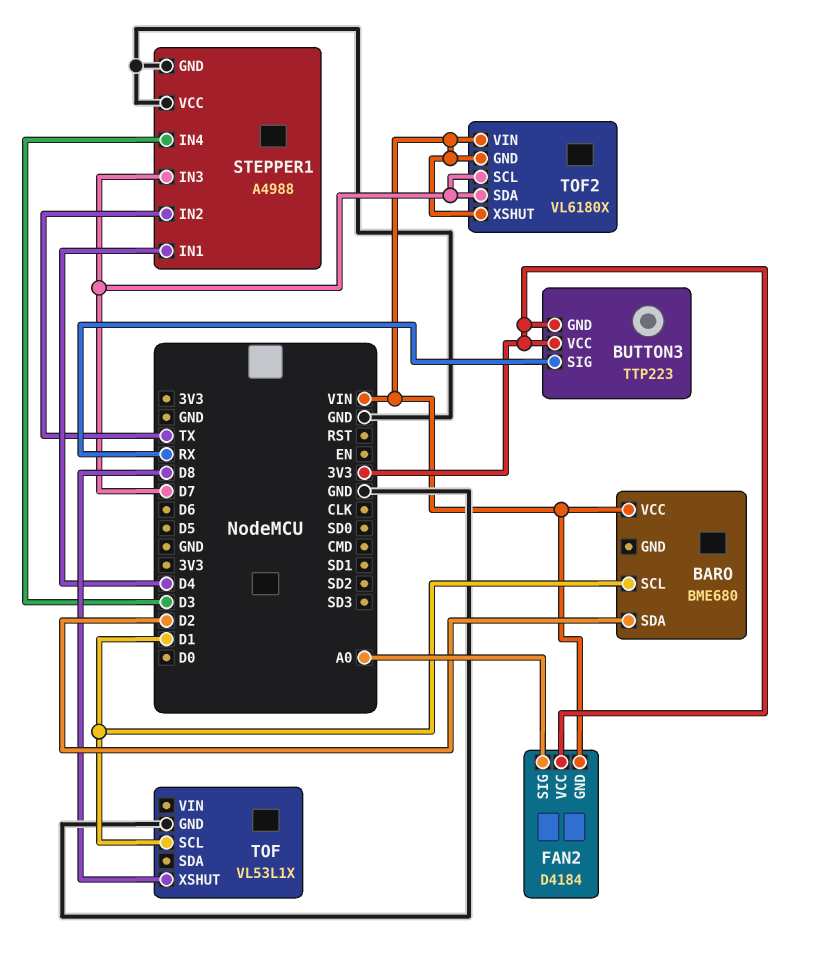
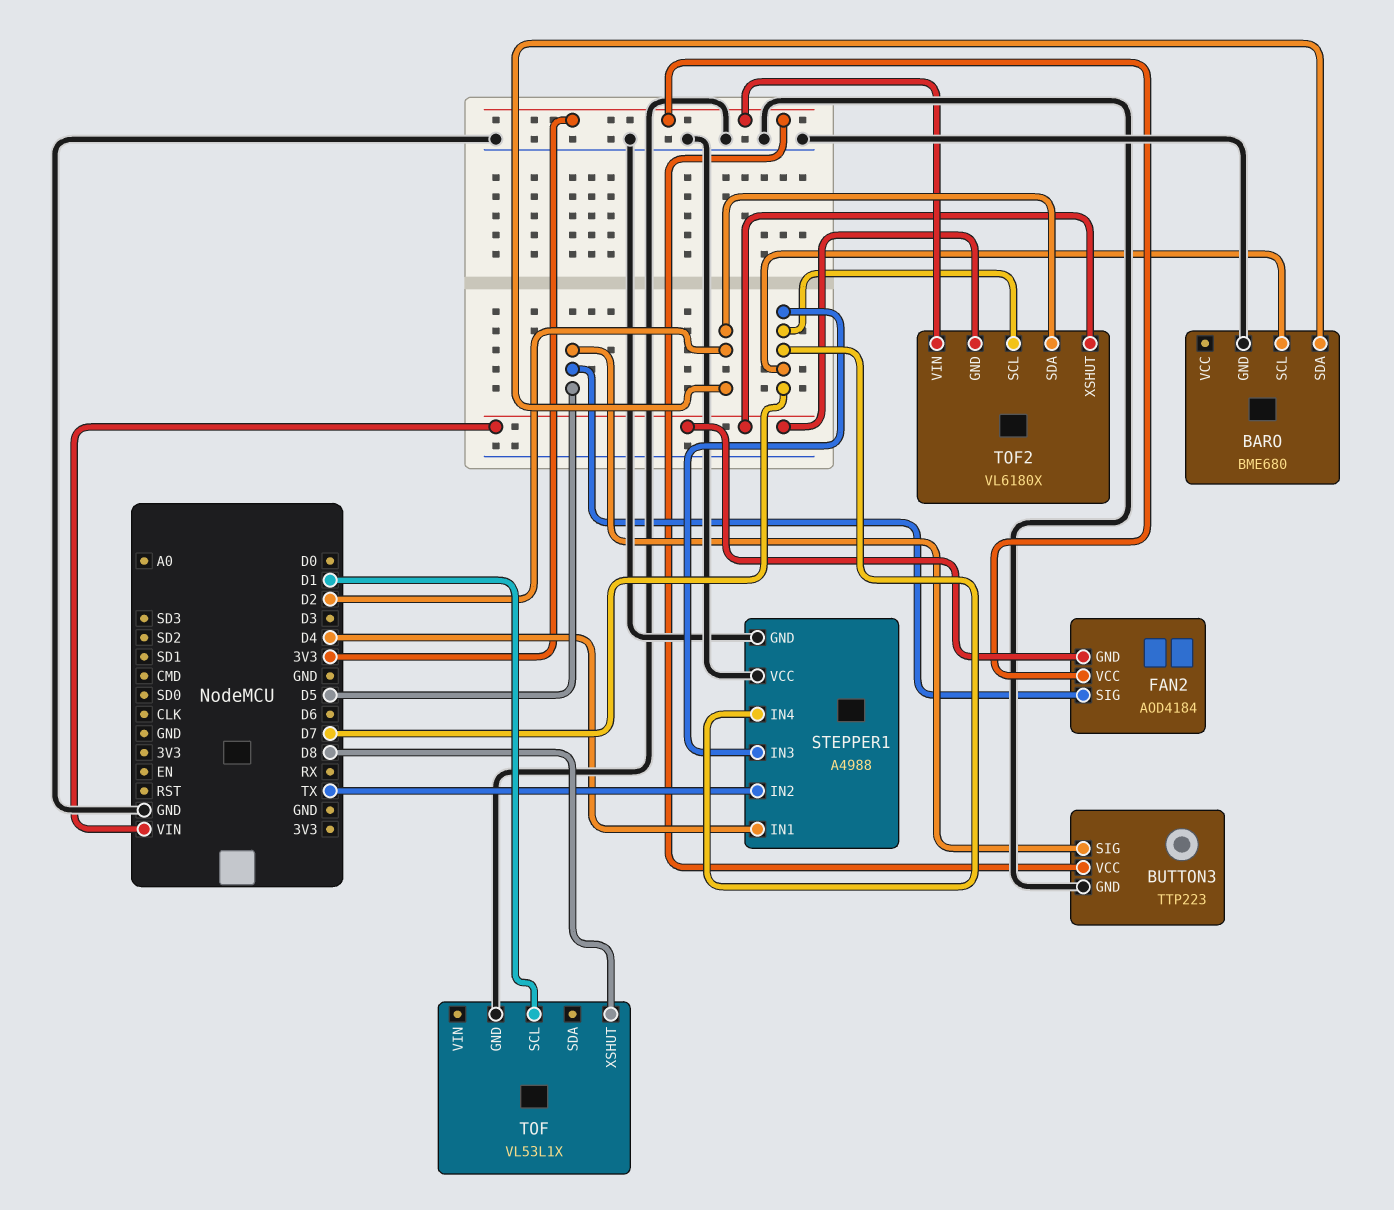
BARO pin GND: none -> GND
BARO pin SCL: D1 -> D7
BARO pin VCC: VIN -> none
BUTTON3 pin GND: 3V3 -> GND
BUTTON3 pin SIG: RX -> D5
FAN2: D4184 -> AOD4184
FAN2 pin SIG: A0 -> D5
STEPPER1 pin IN4: D3 -> D7
TOF2 pin SDA: D7 -> D2
TOF2 pin VIN: VIN -> 3V3

